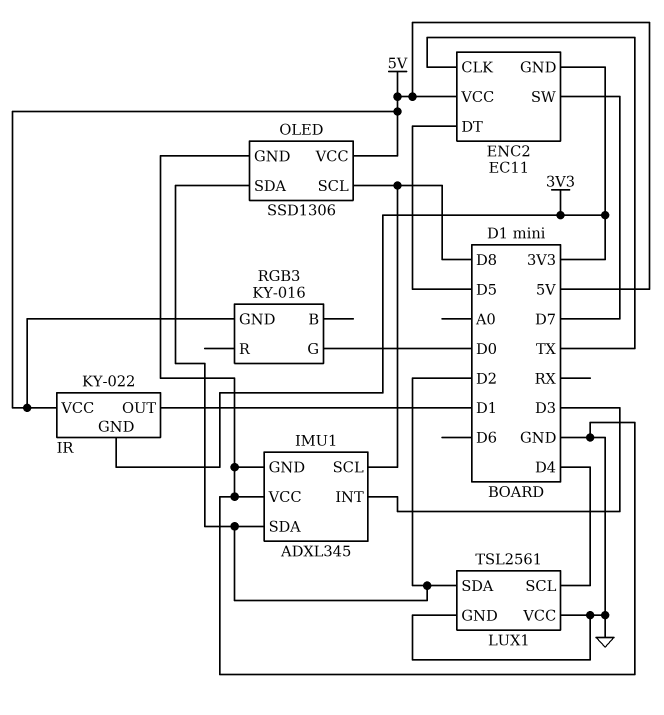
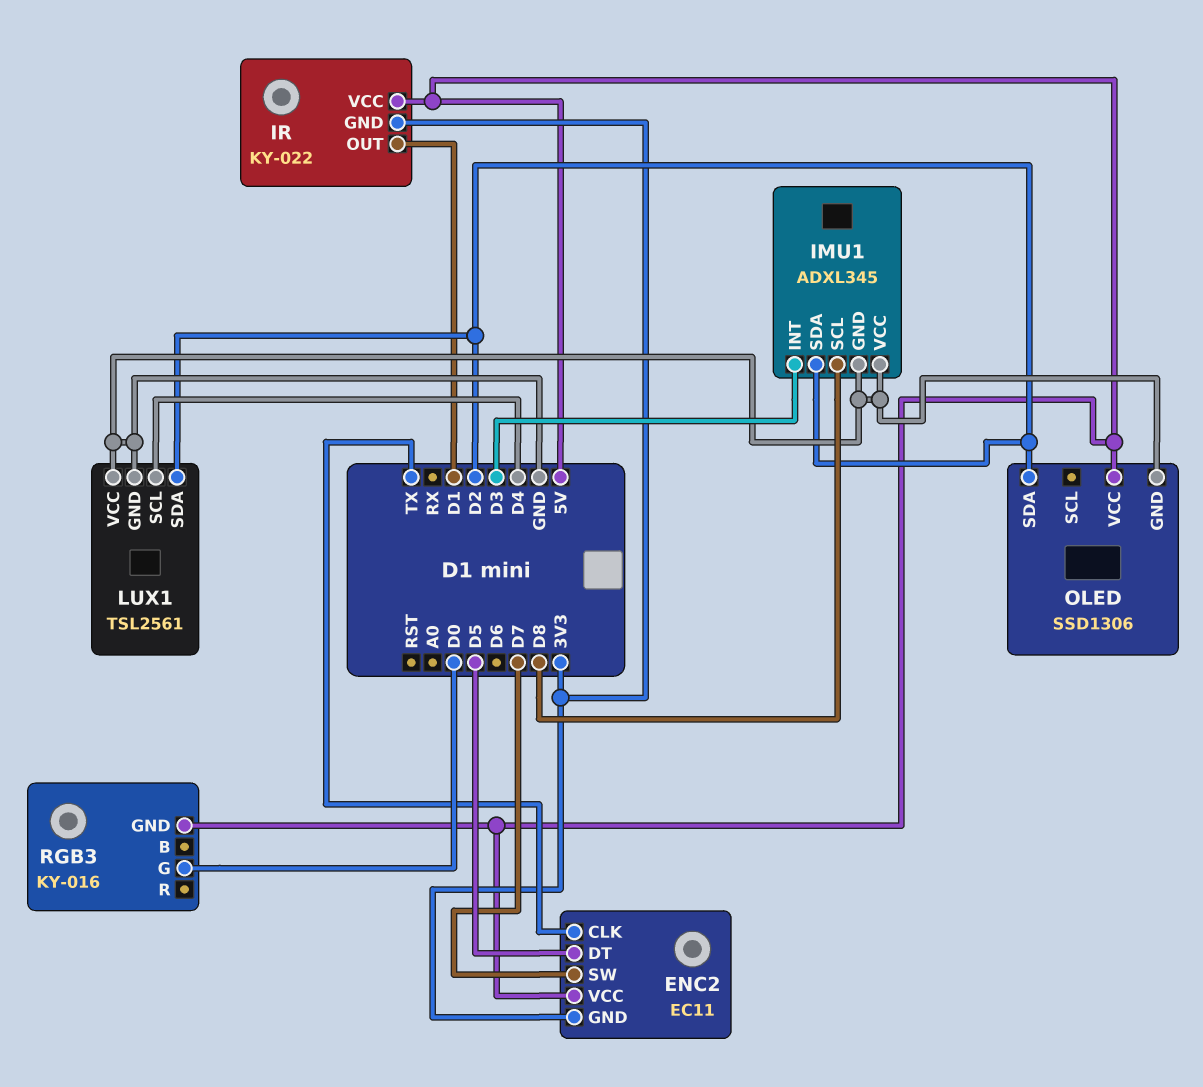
OLED pin SCL: D8 -> none

